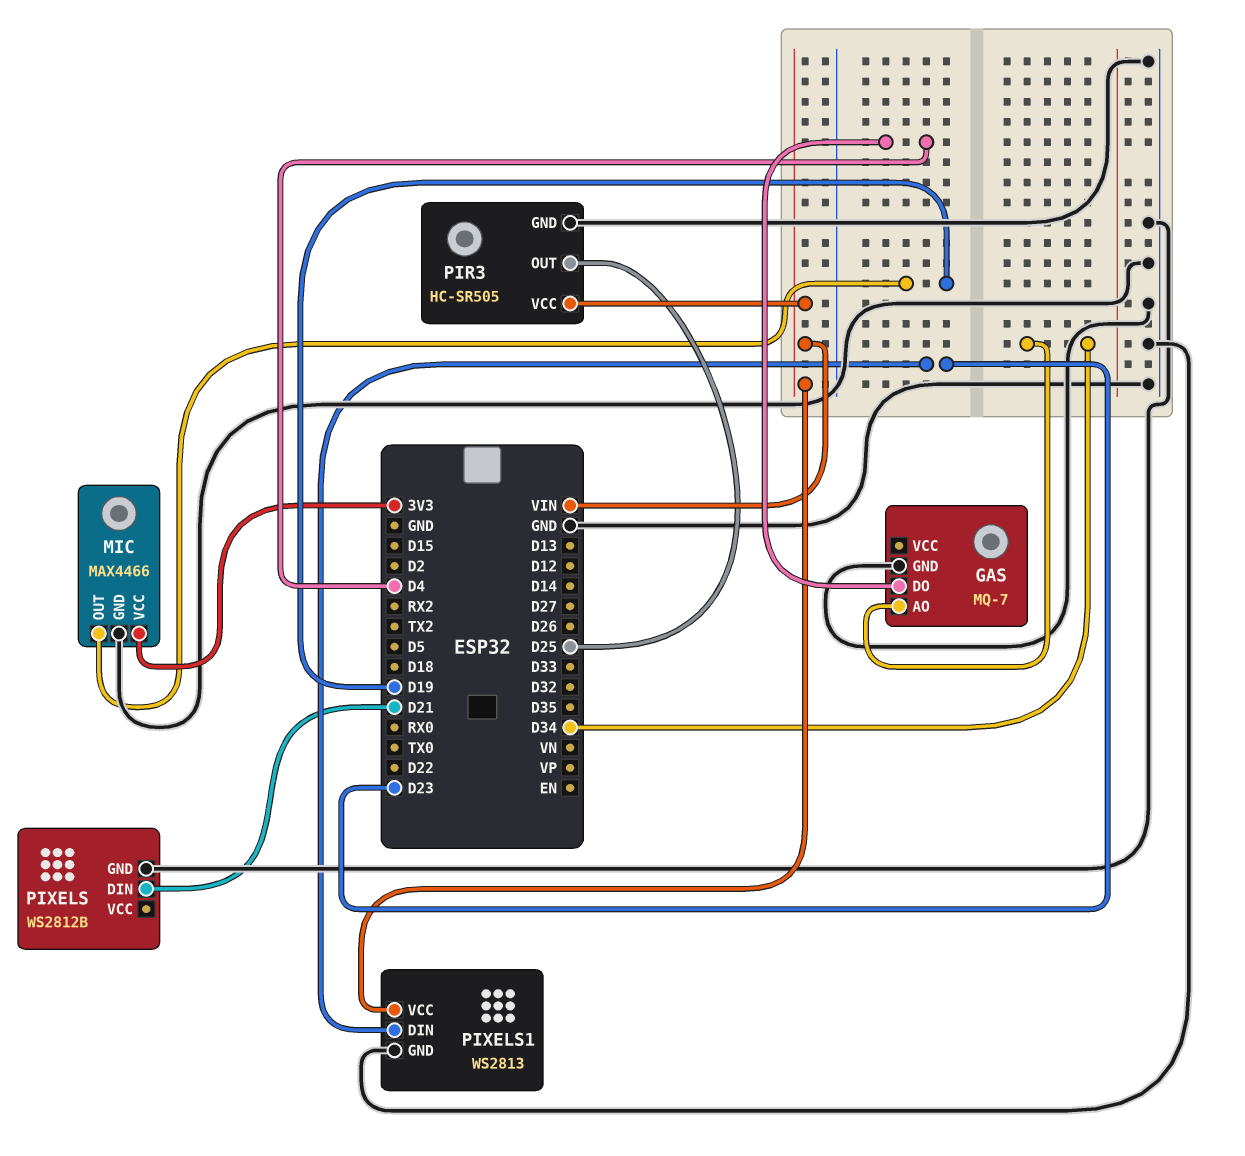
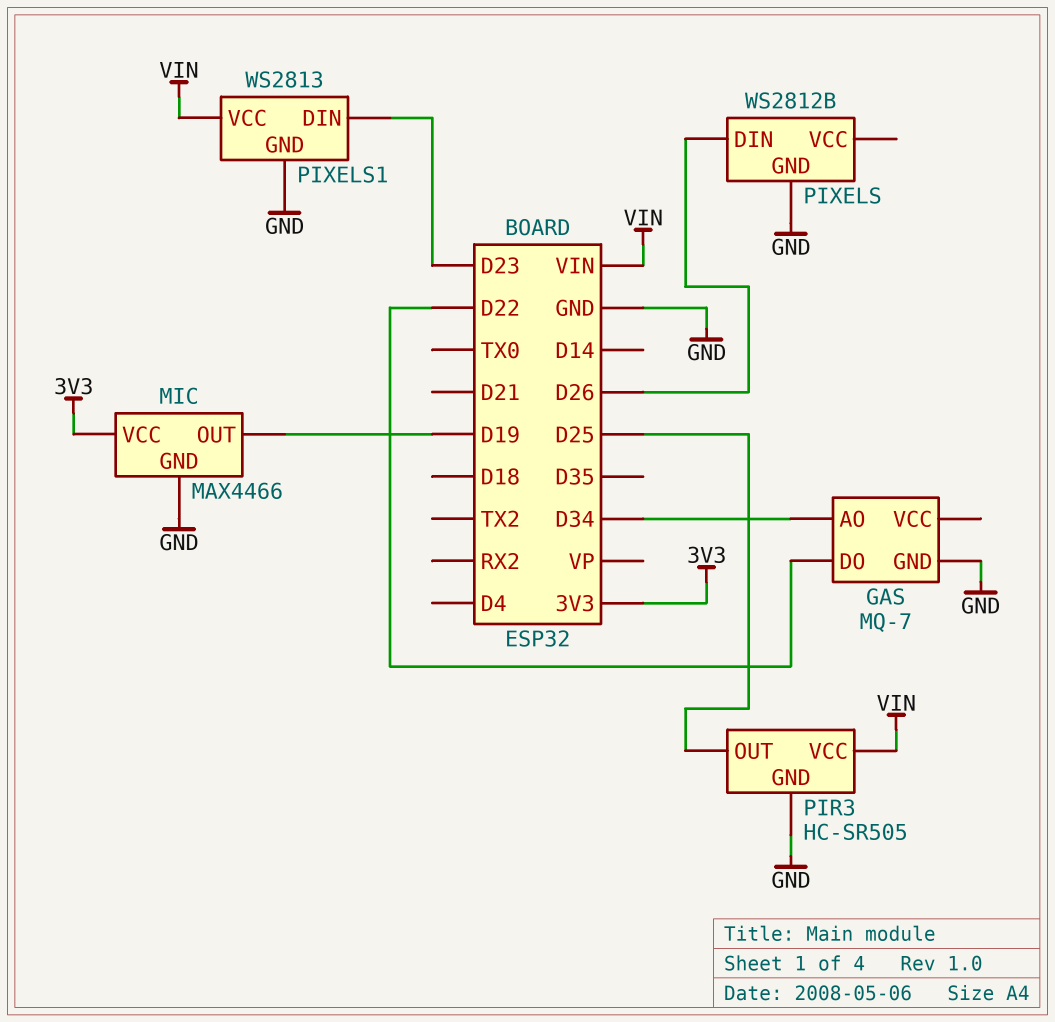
GAS pin DO: D4 -> D22
PIXELS pin DIN: D21 -> D26

